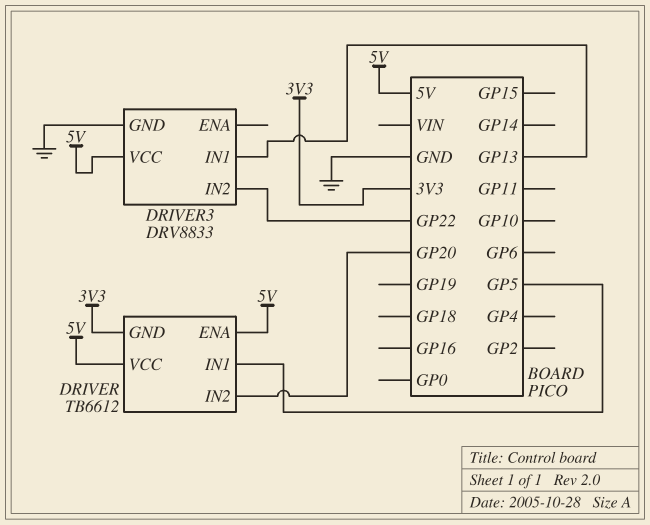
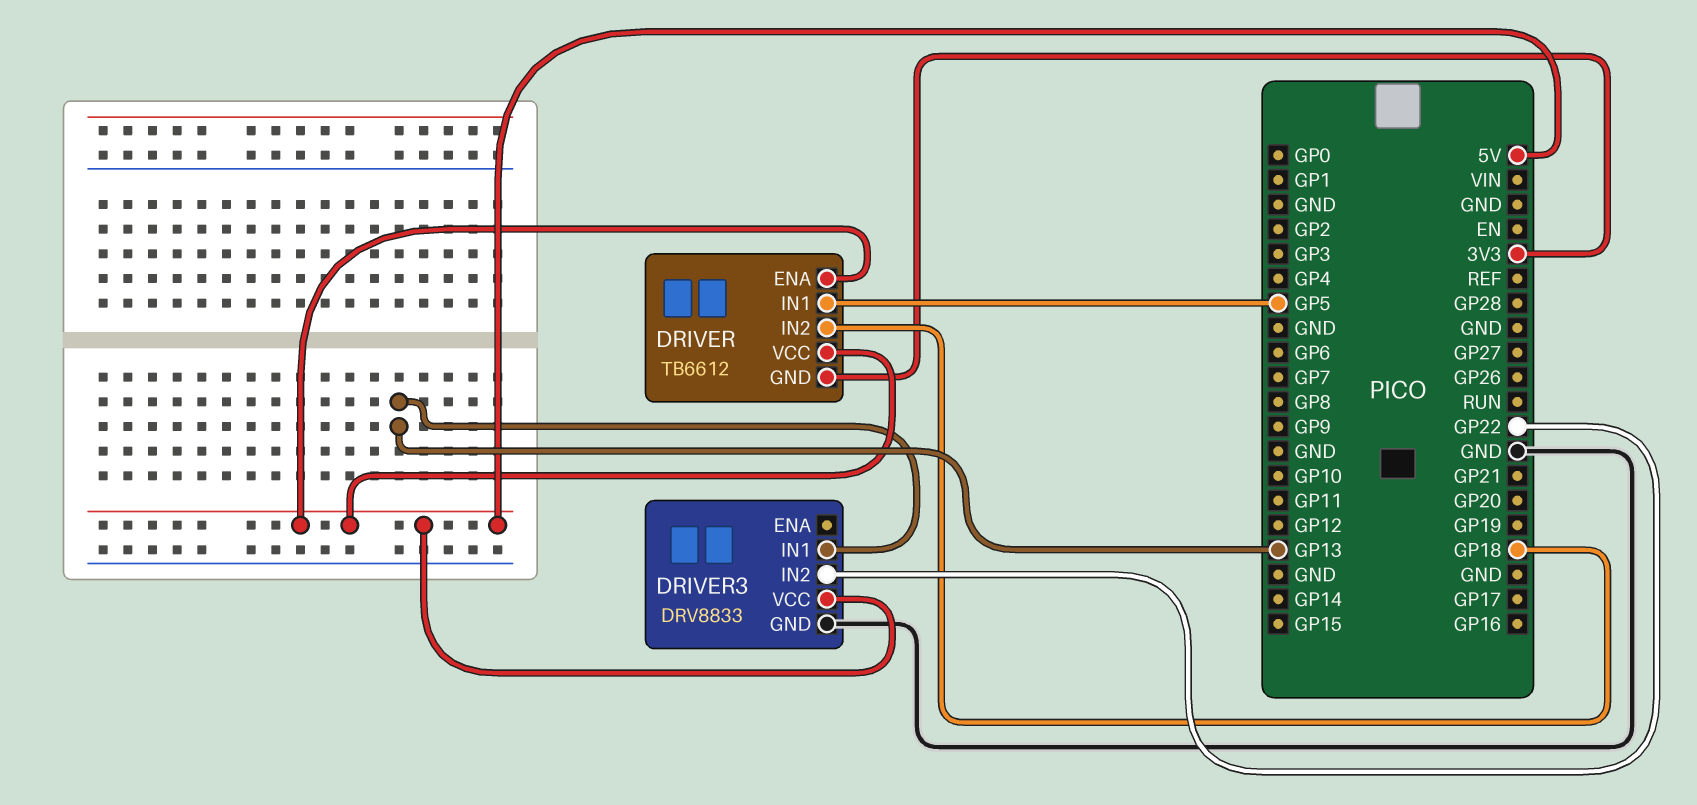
DRIVER pin IN2: GP20 -> GP18

